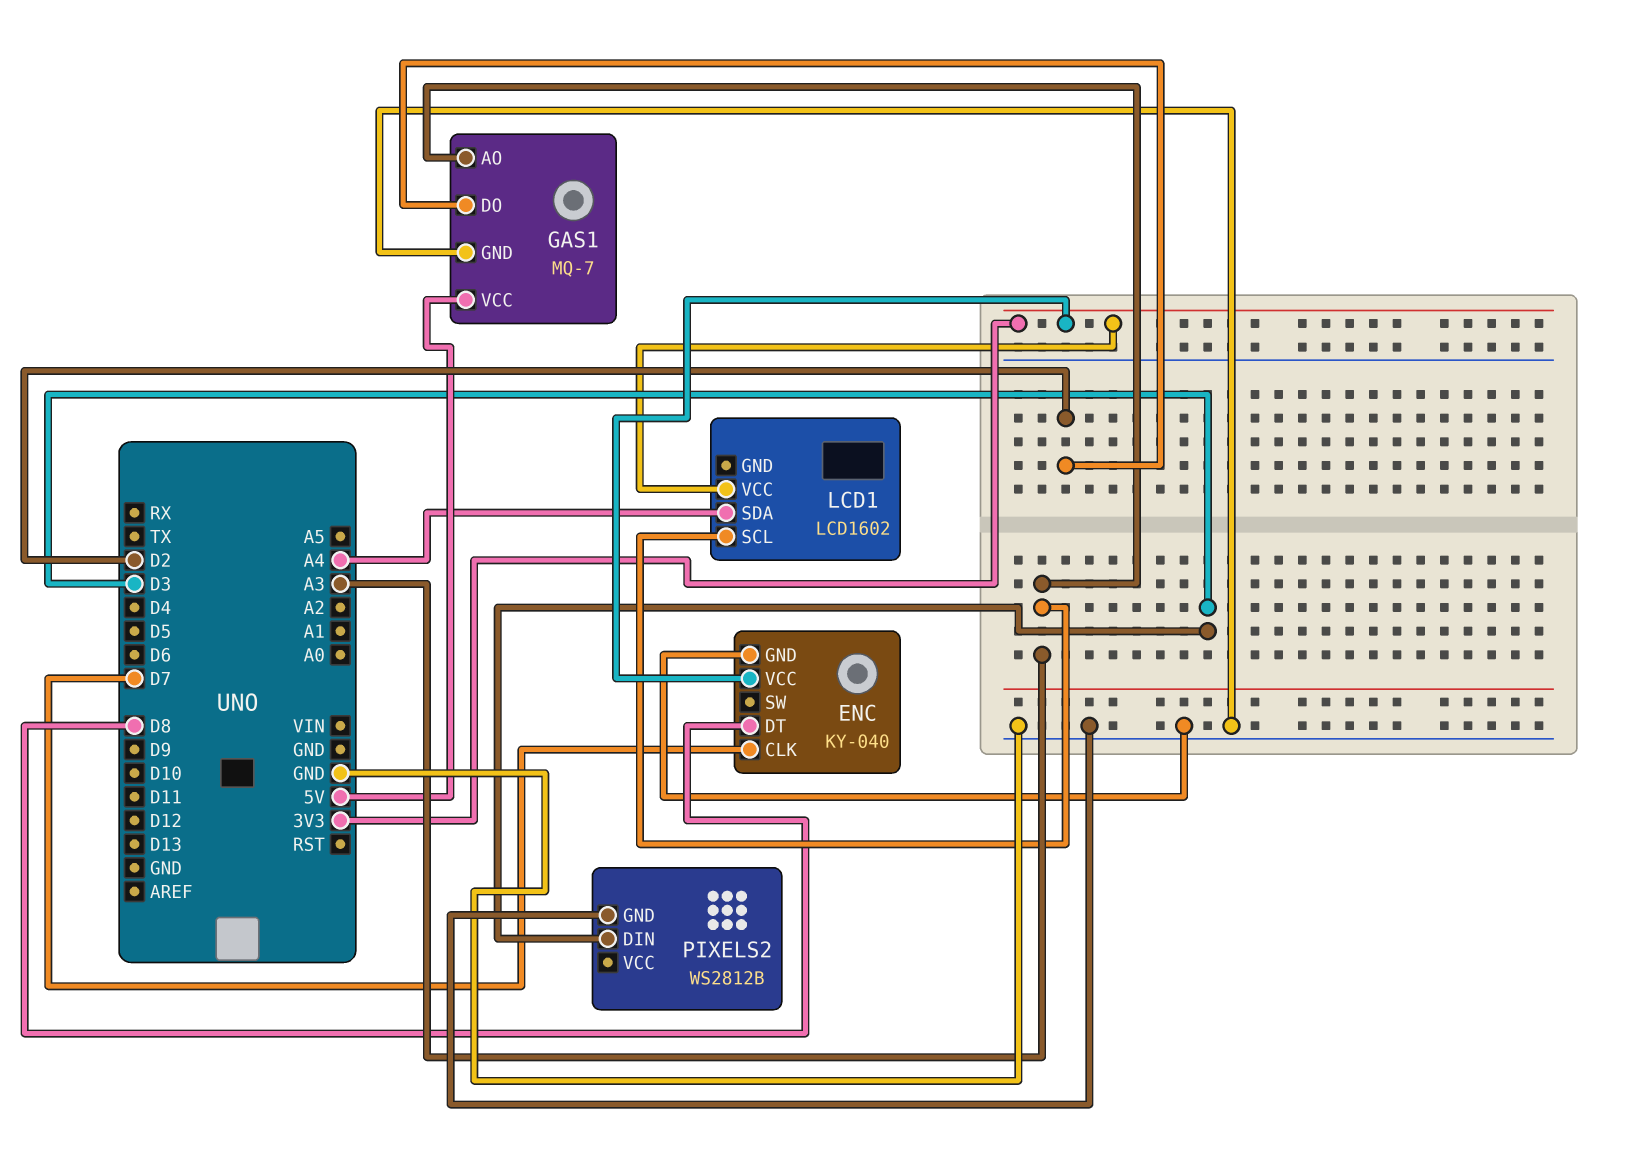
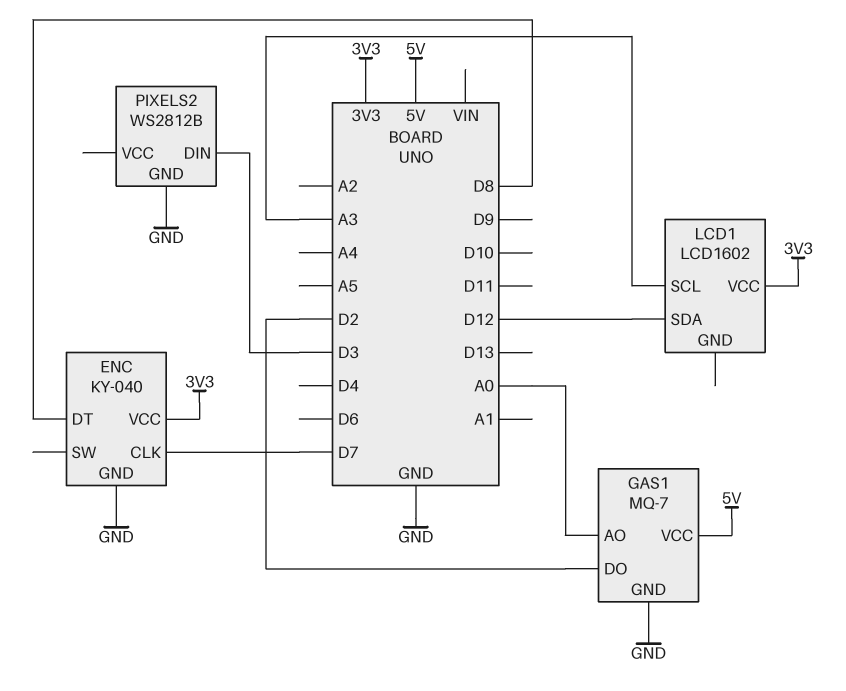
GAS1 pin AO: A3 -> A0
LCD1 pin SDA: A4 -> D12

